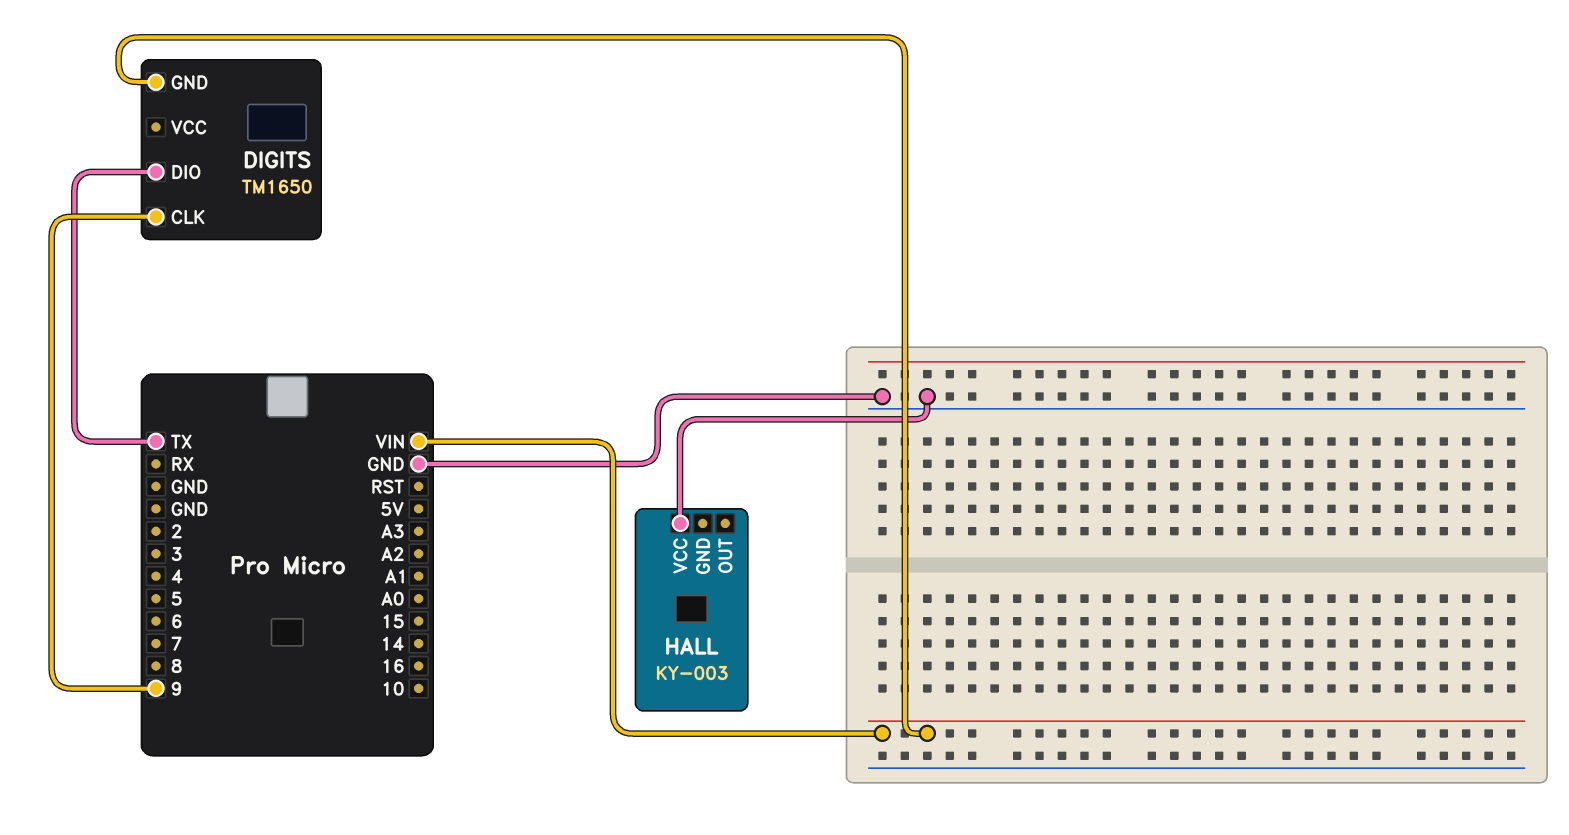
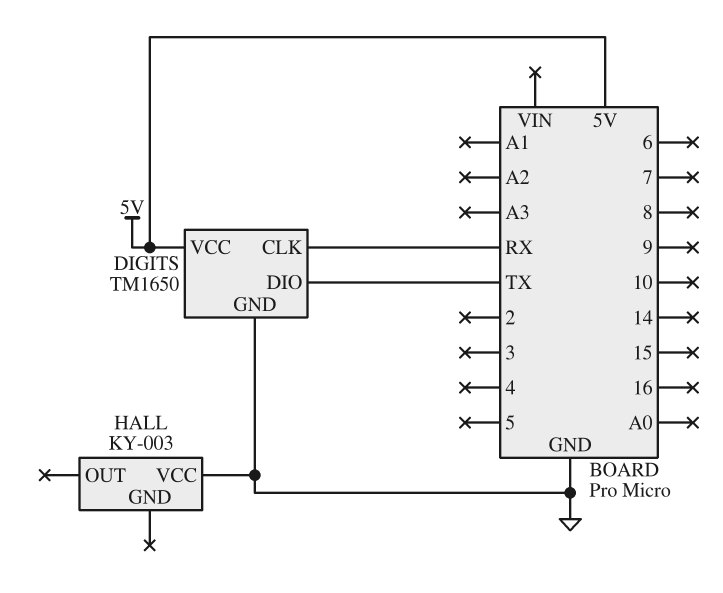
DIGITS pin CLK: 9 -> RX
DIGITS pin GND: VIN -> GND
DIGITS pin VCC: none -> 5V

